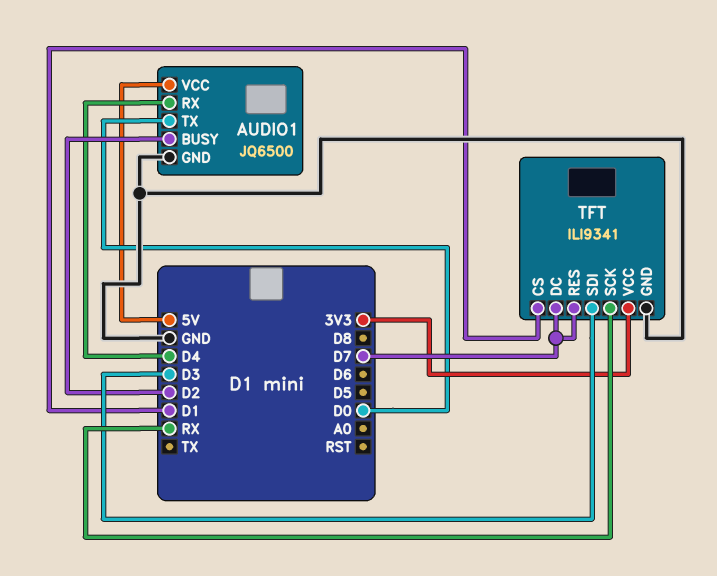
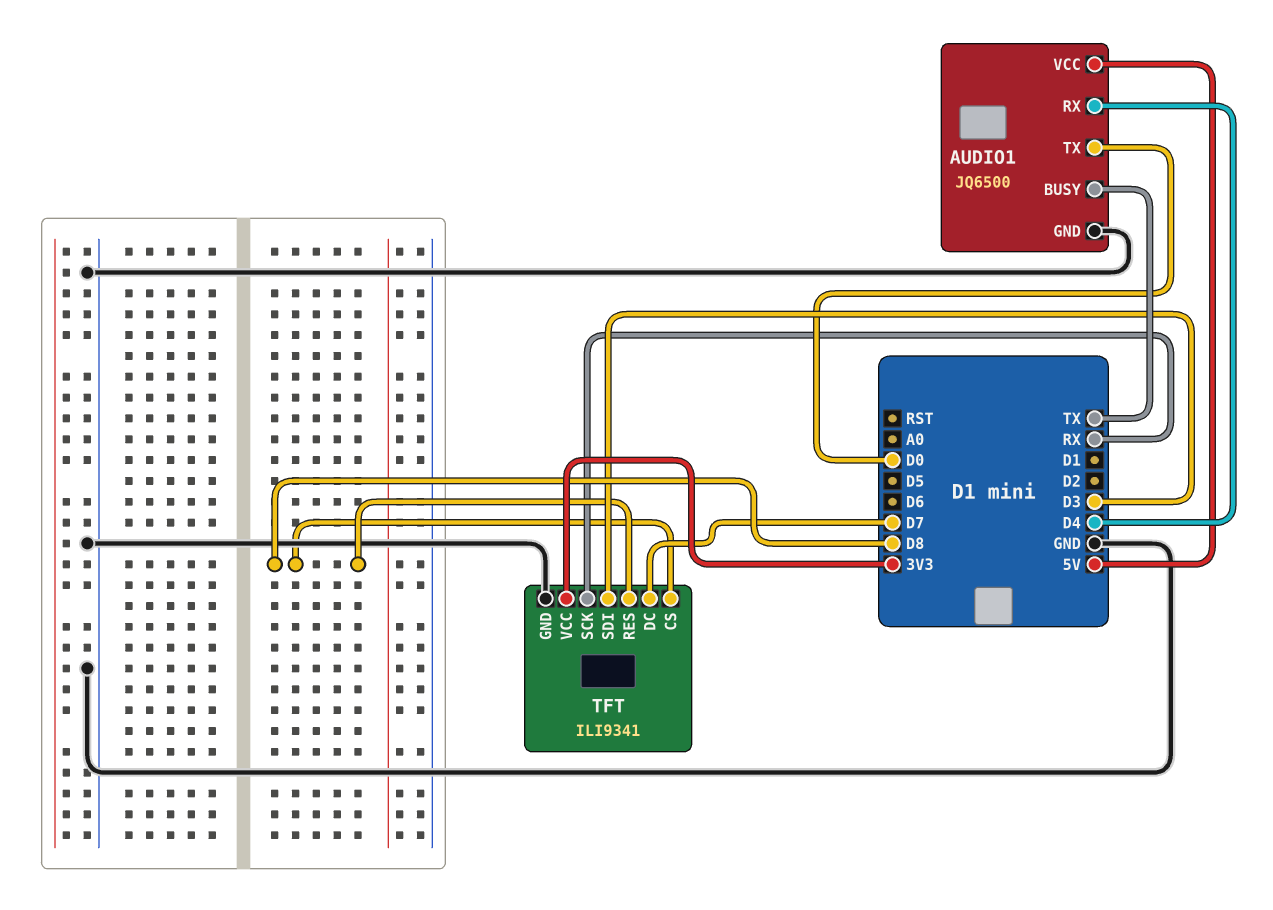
AUDIO1 pin BUSY: D2 -> TX
TFT pin CS: D1 -> D8
TFT pin RES: D7 -> D8

